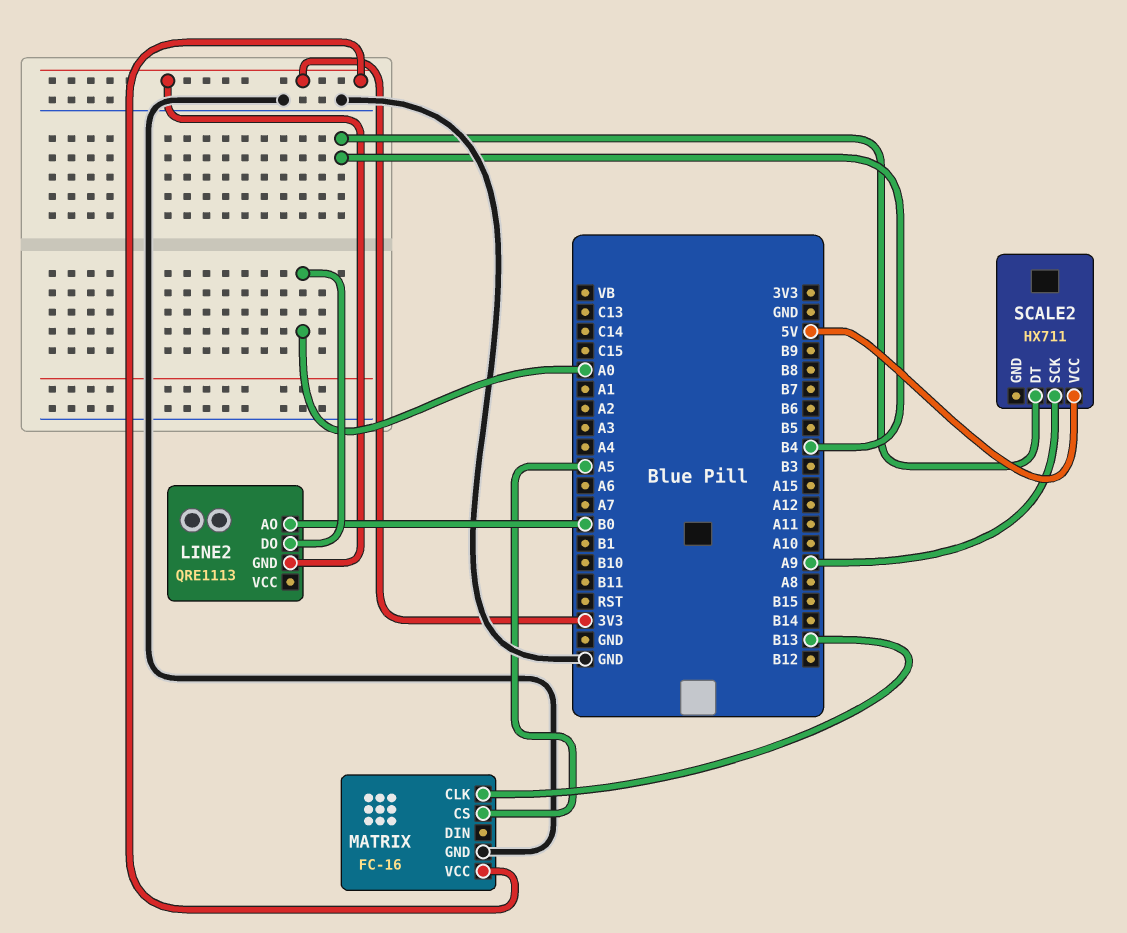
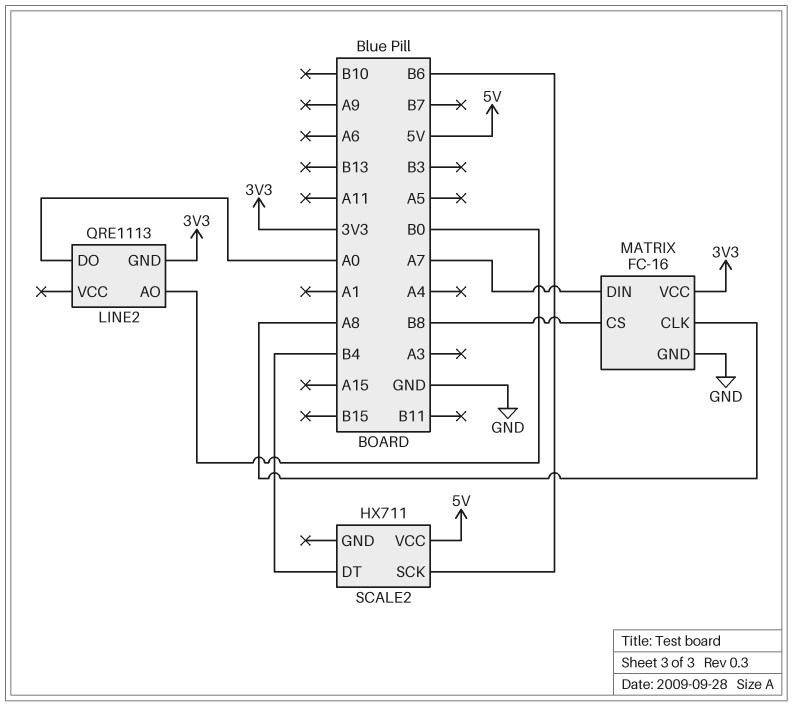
MATRIX pin CLK: B13 -> A8
MATRIX pin CS: A5 -> B8
MATRIX pin DIN: none -> A7
SCALE2 pin SCK: A9 -> B6

